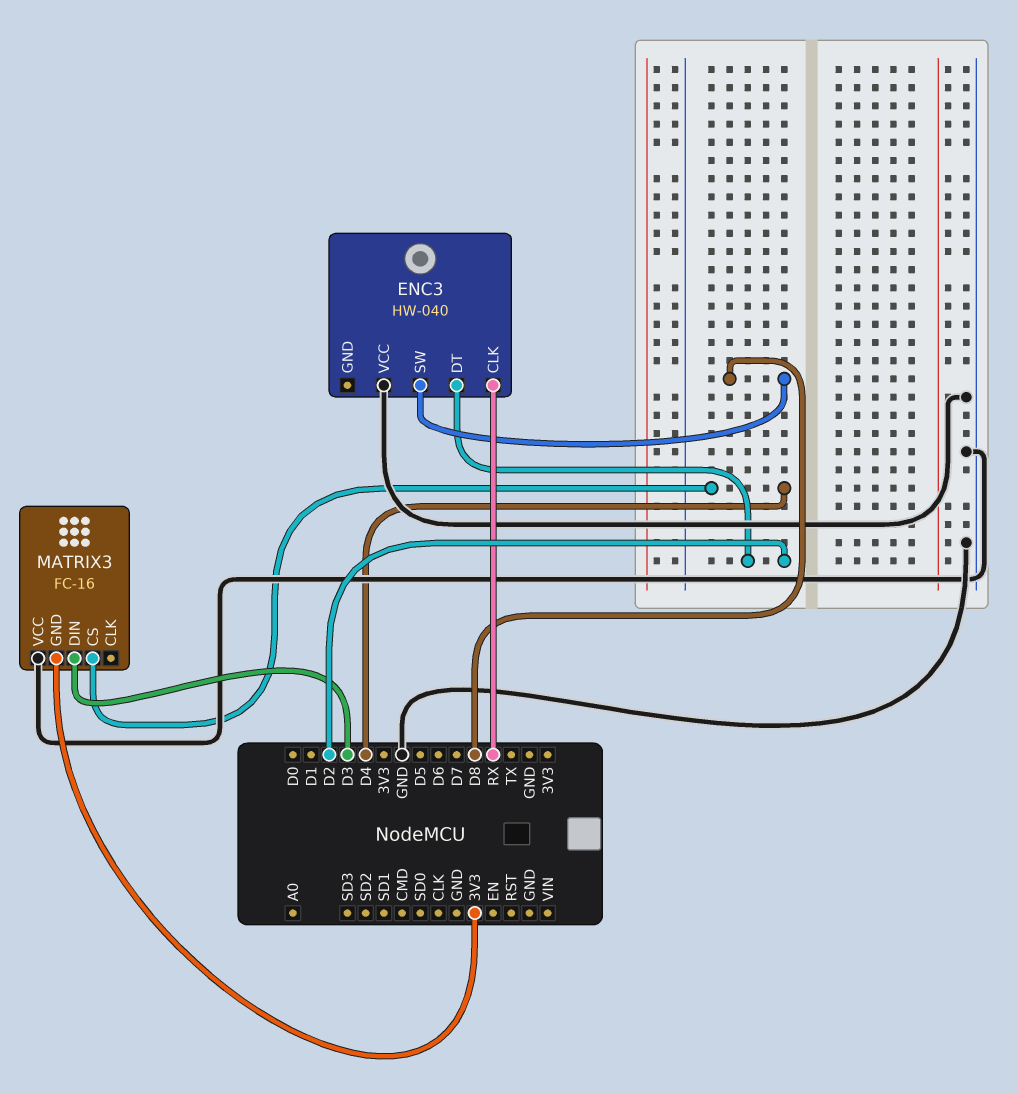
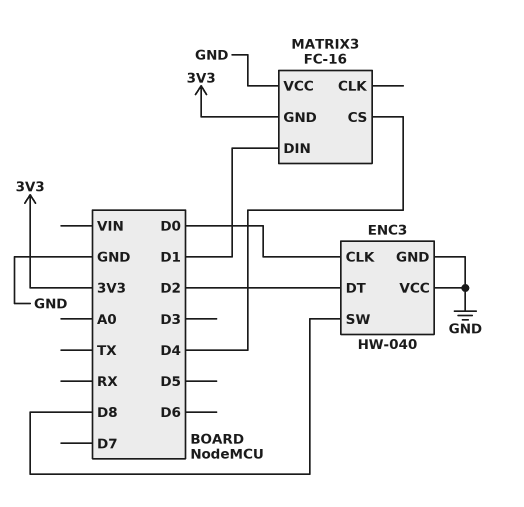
ENC3 pin CLK: RX -> D0
ENC3 pin GND: none -> GND
MATRIX3 pin DIN: D3 -> D1

